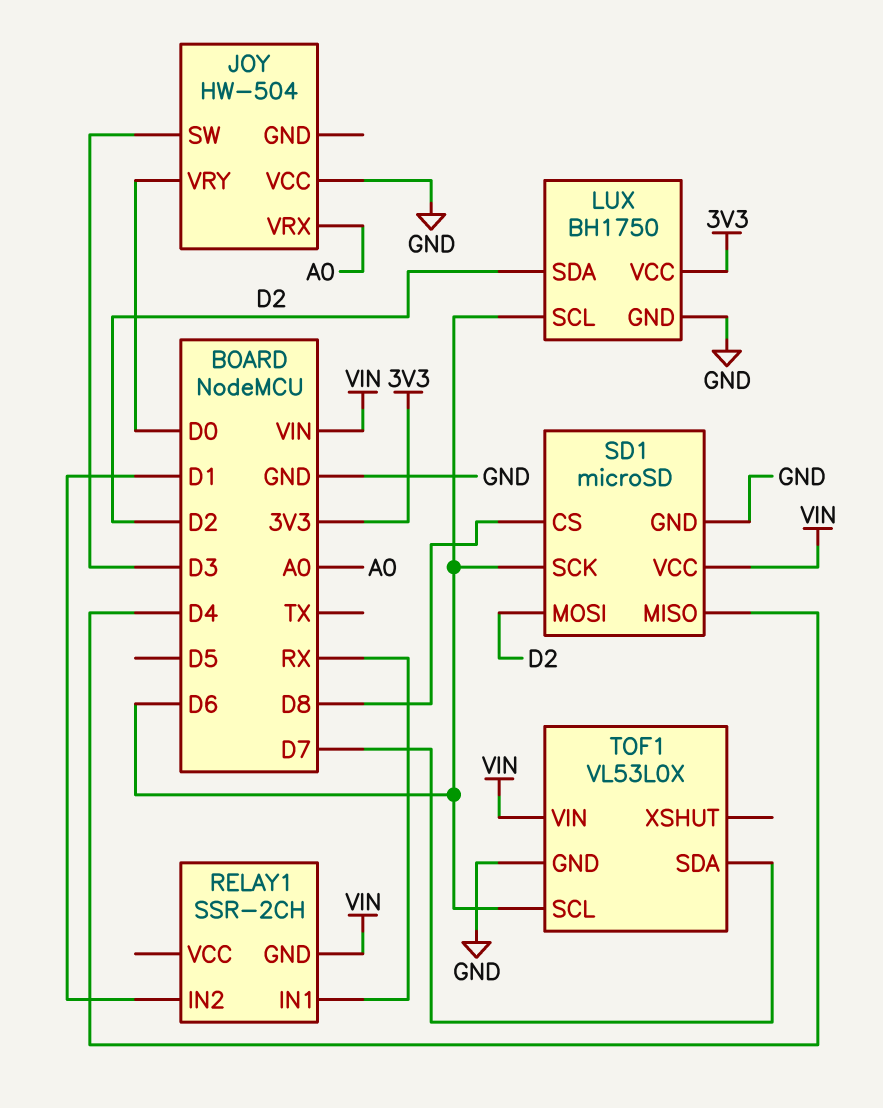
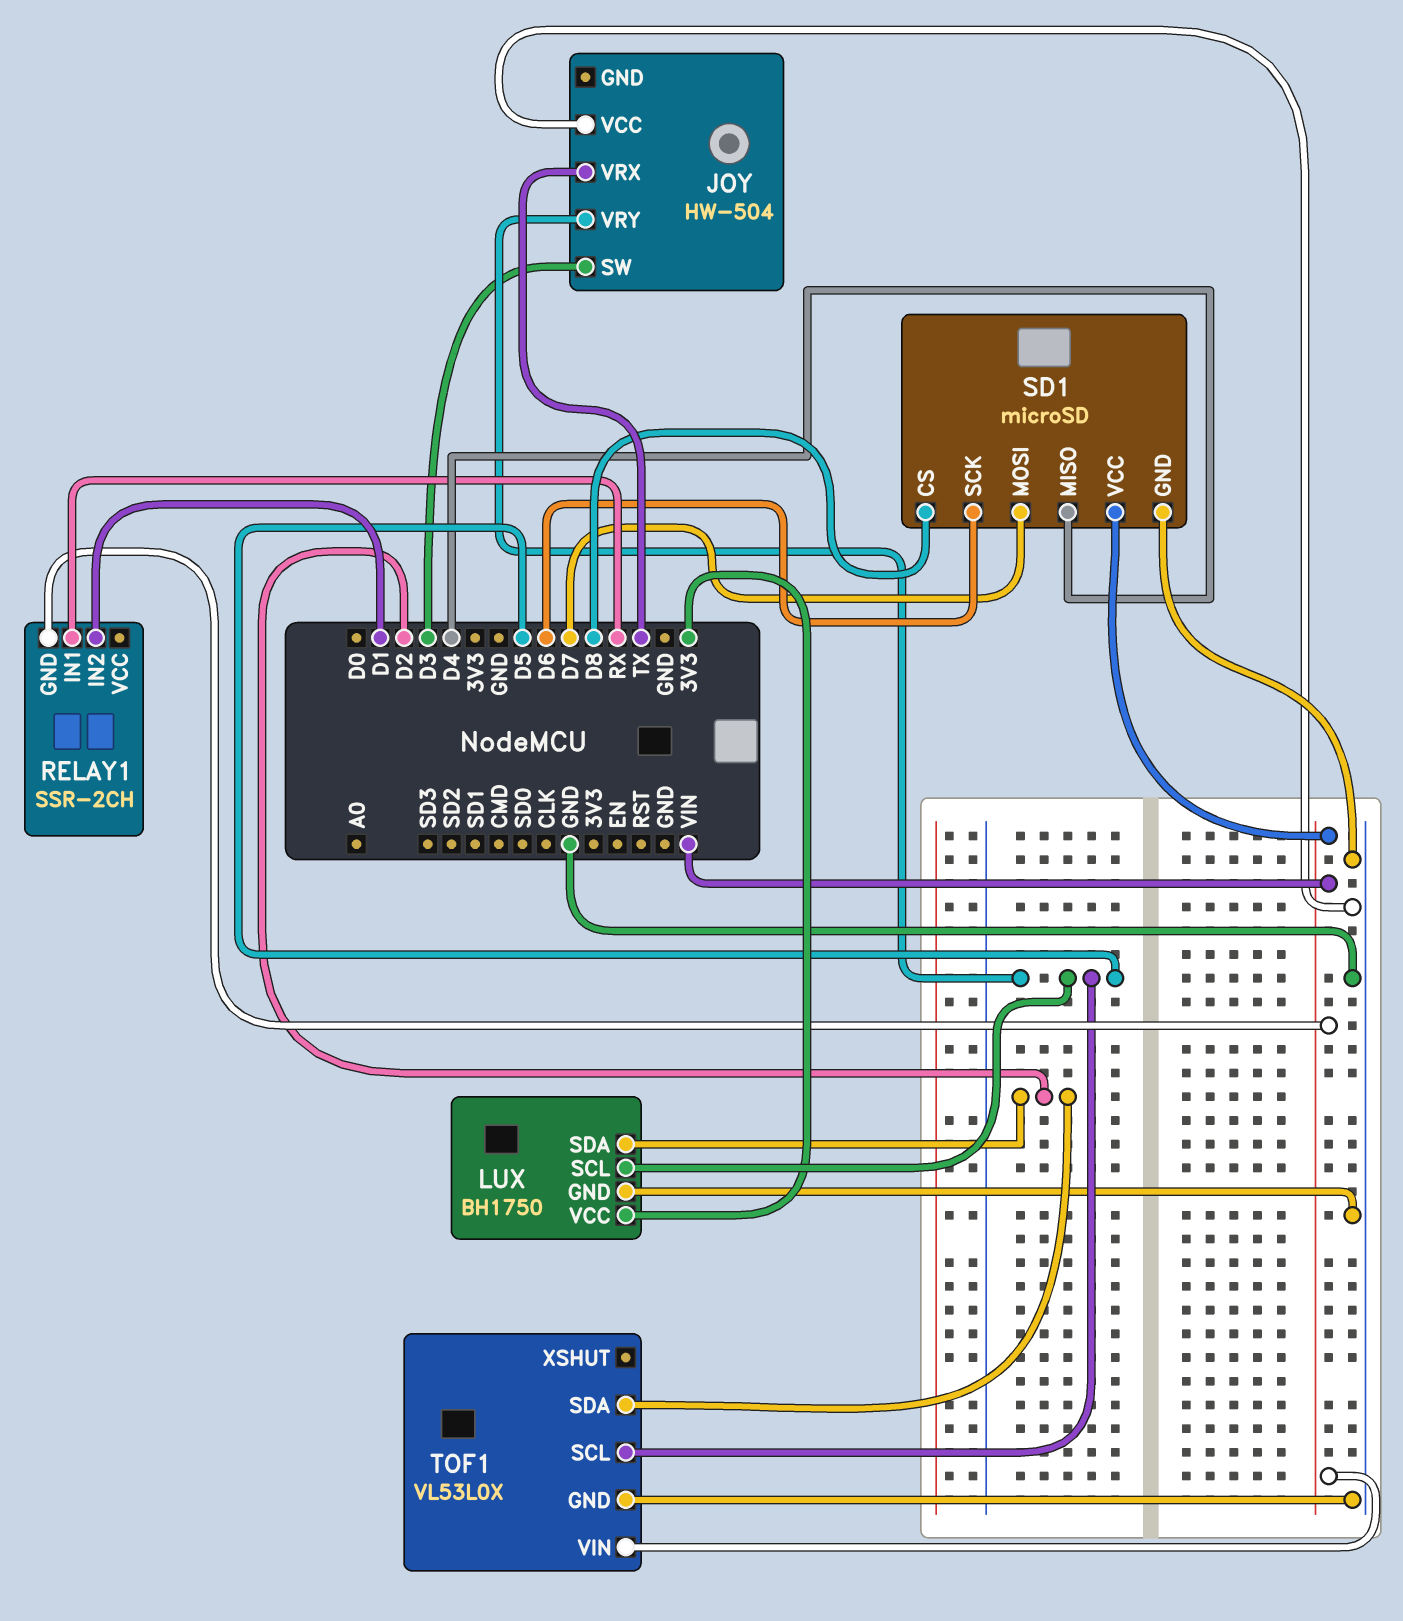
JOY pin VRX: A0 -> TX
JOY pin VRY: D0 -> D5
LUX pin SCL: D6 -> D5
SD1 pin MOSI: D2 -> D7
TOF1 pin SCL: D6 -> D5
TOF1 pin SDA: D7 -> D2

